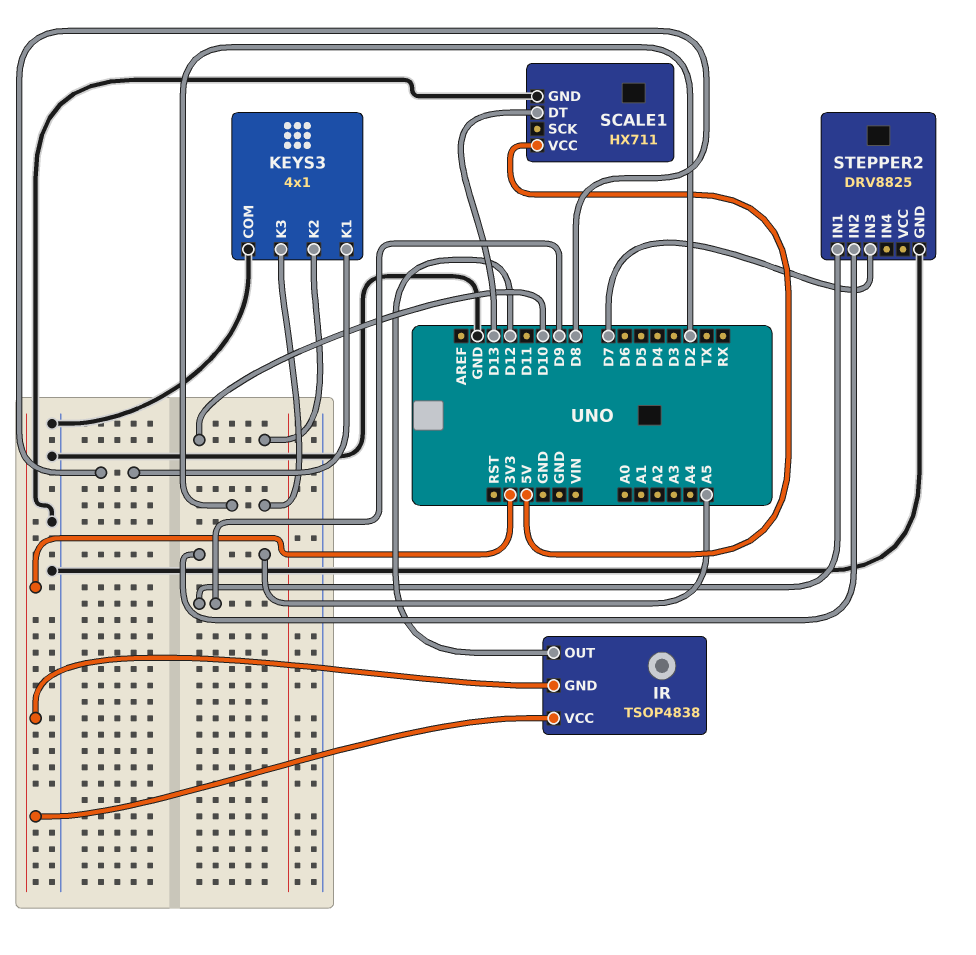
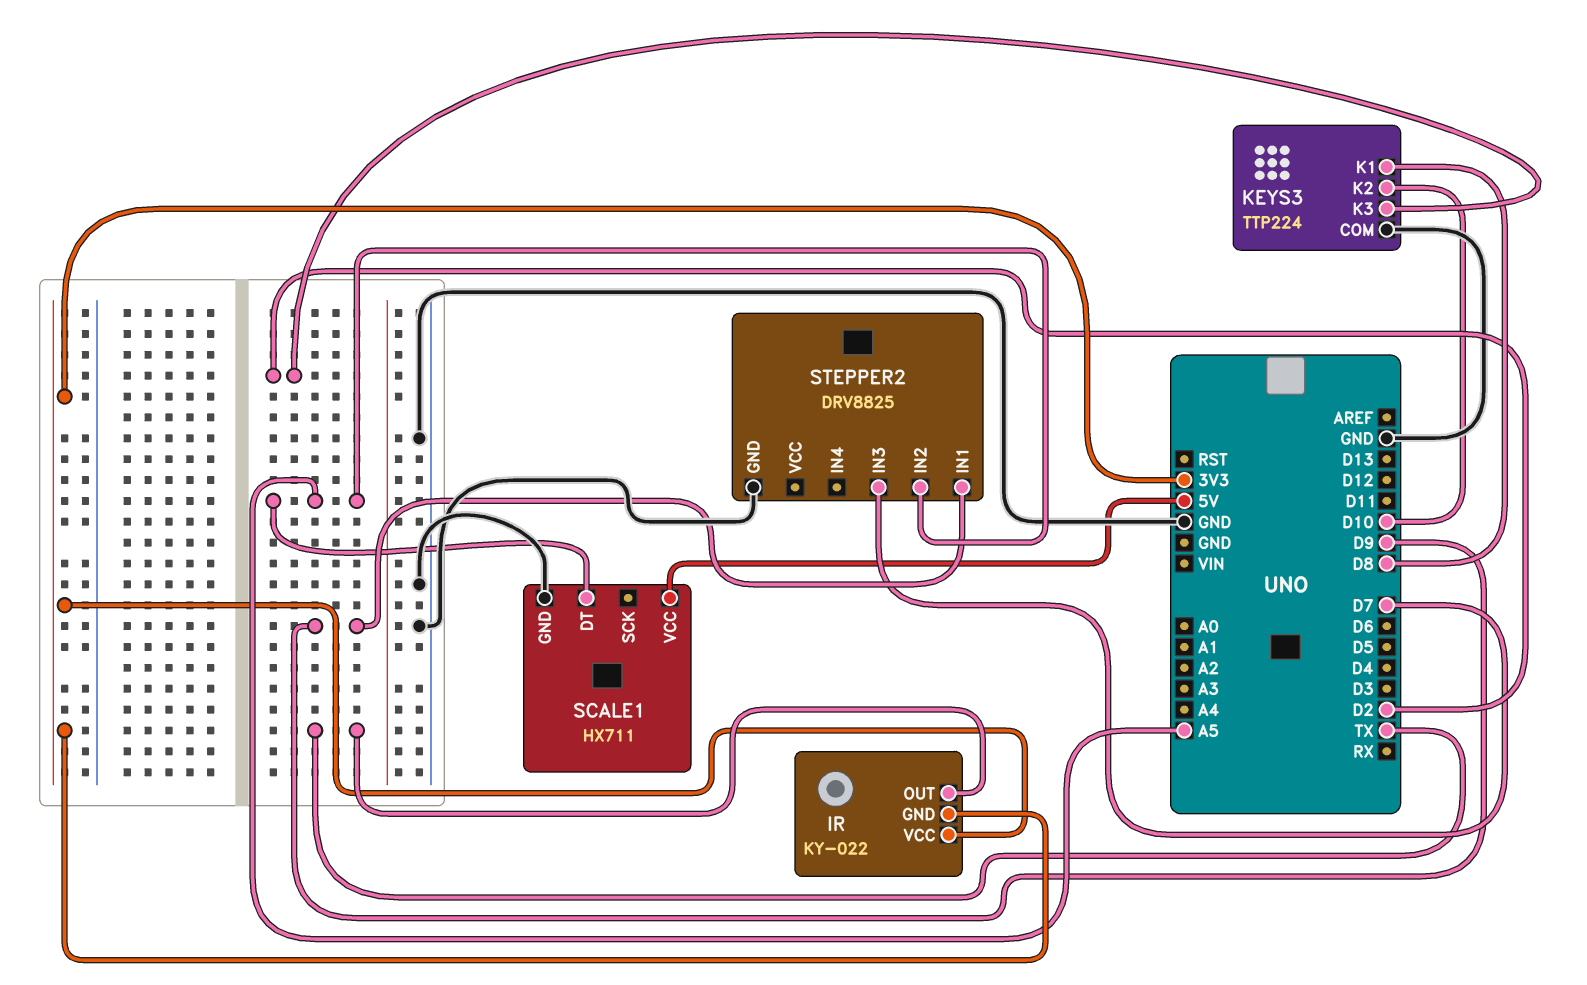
IR: TSOP4838 -> KY-022
IR pin OUT: D12 -> TX
KEYS3: 4x1 -> TTP224
SCALE1 pin DT: D13 -> A5

